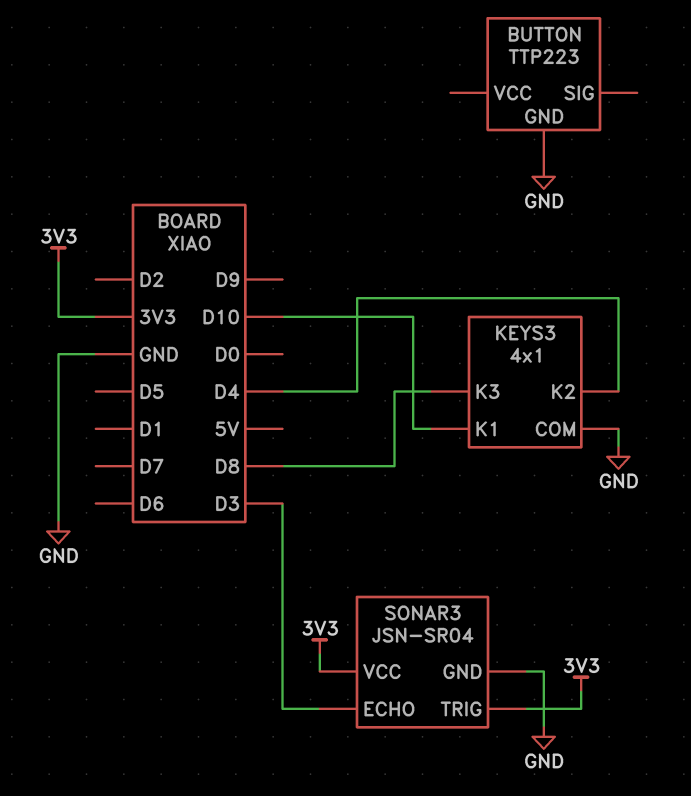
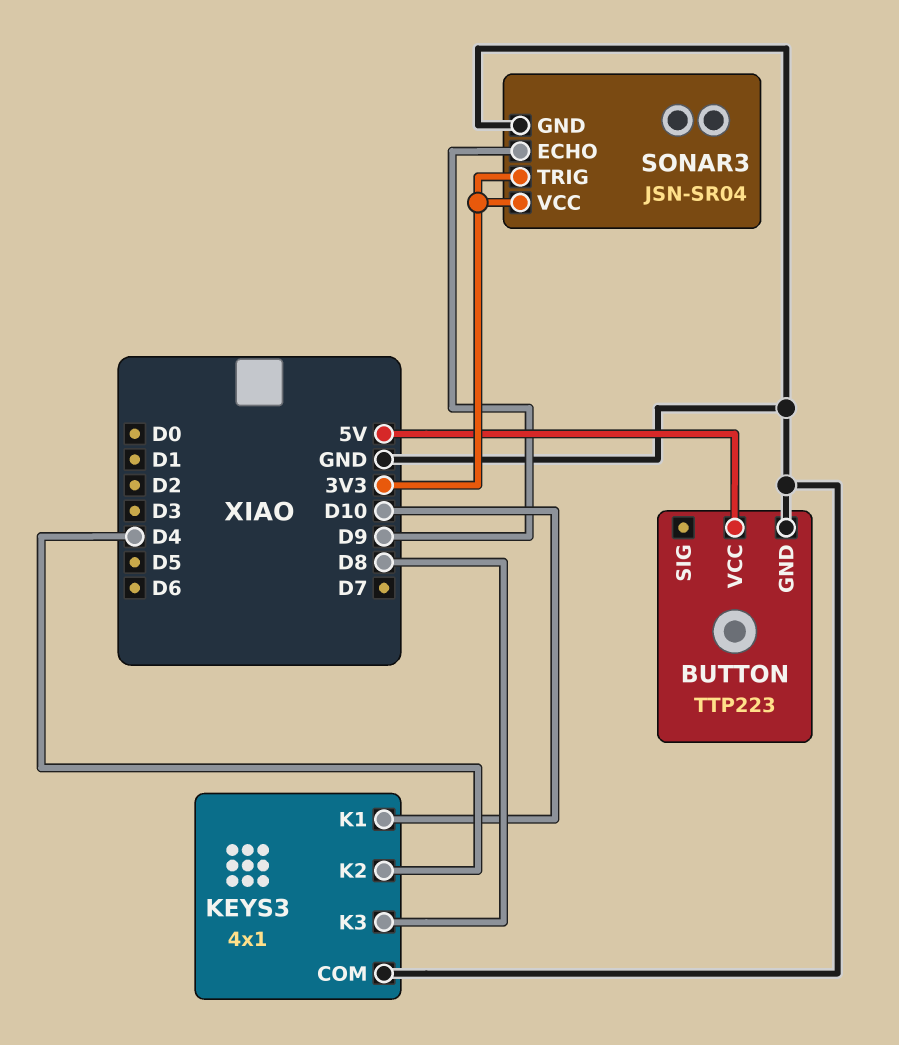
BUTTON pin VCC: none -> 5V
SONAR3 pin ECHO: D3 -> D9

